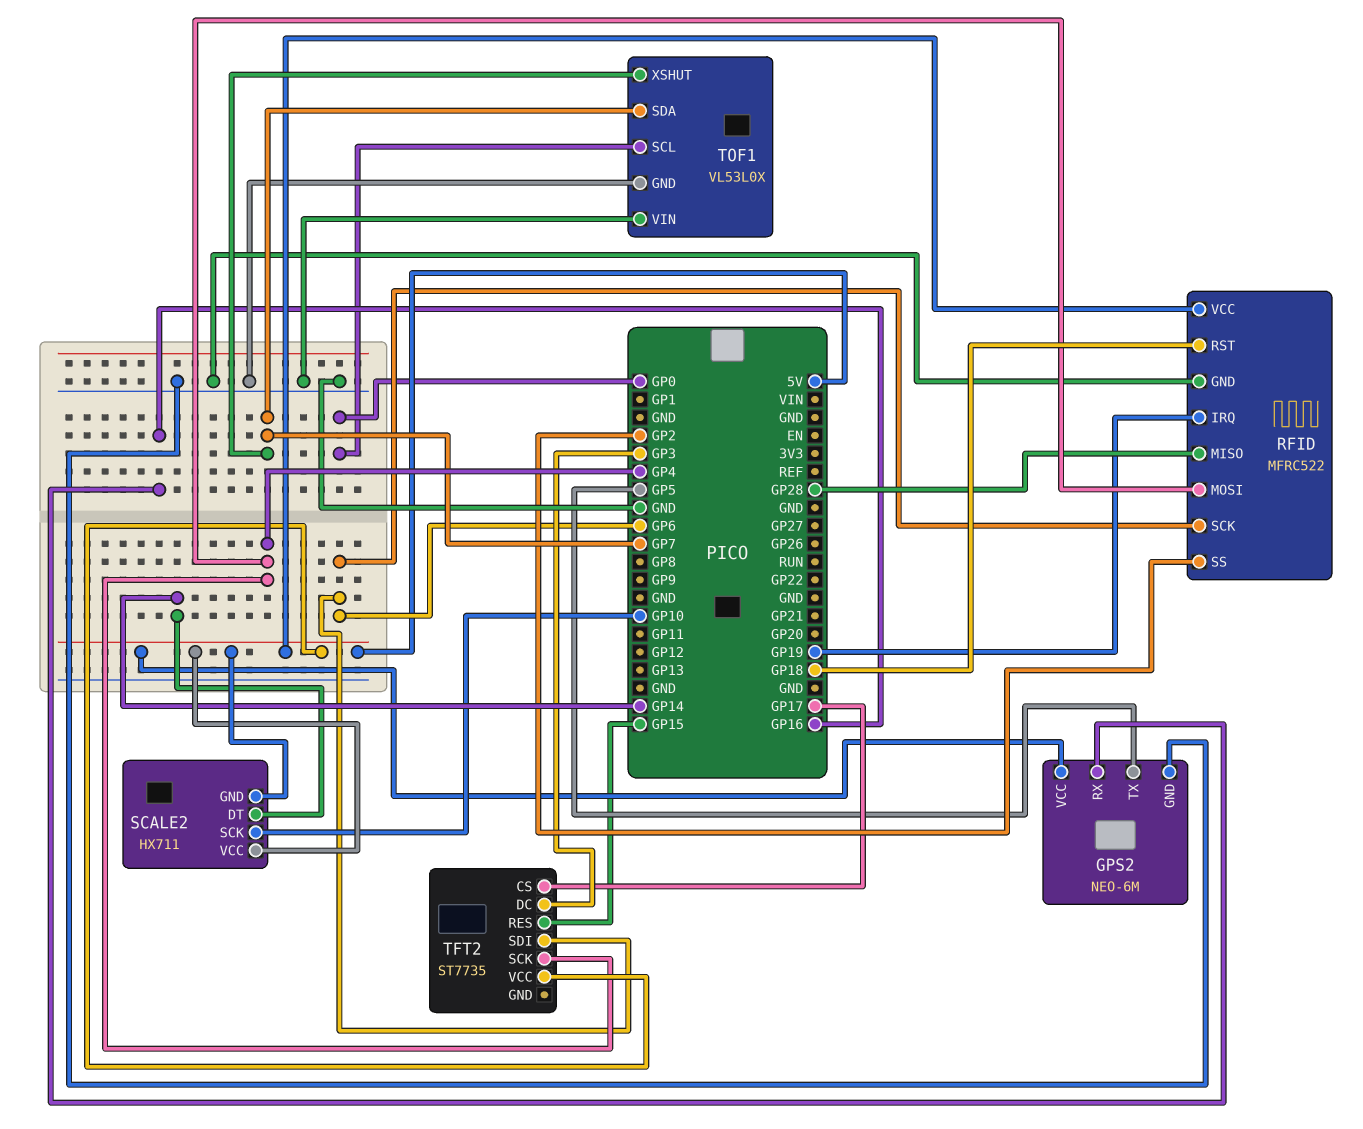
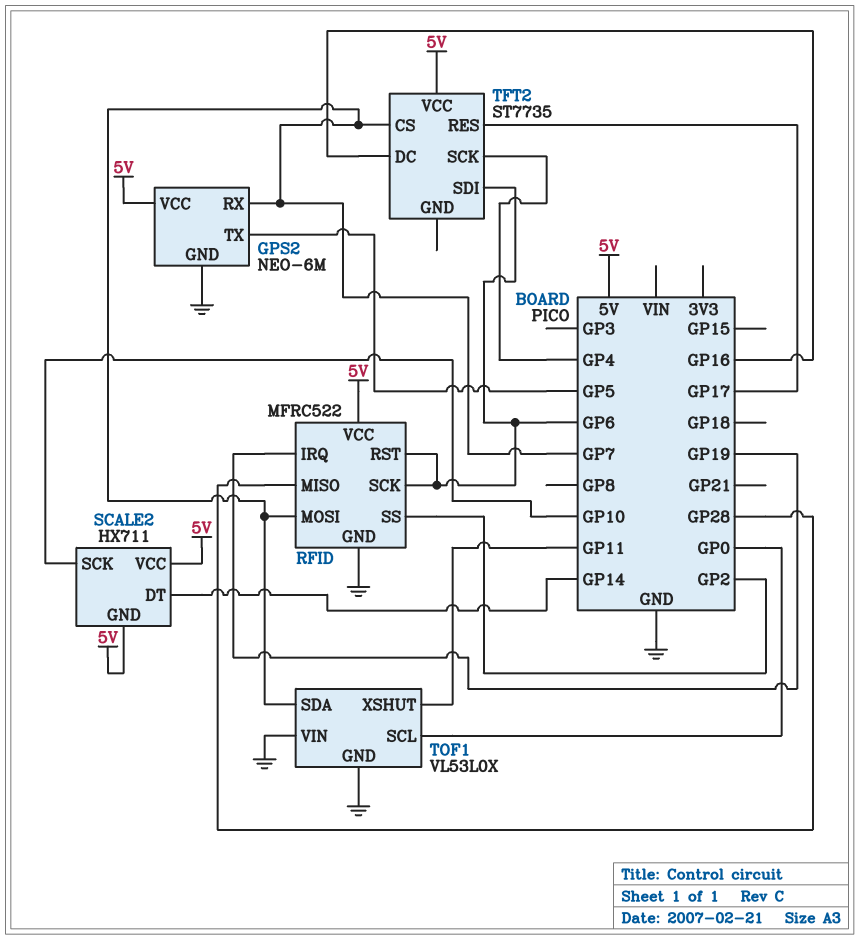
GPS2 pin RX: GP16 -> GP7
RFID pin MOSI: GP4 -> GP7
RFID pin RST: GP18 -> GP6
TFT2 pin CS: GP17 -> GP7
TFT2 pin DC: GP3 -> GP16
TFT2 pin RES: GP15 -> GP17
TOF1 pin XSHUT: GP7 -> GP11

